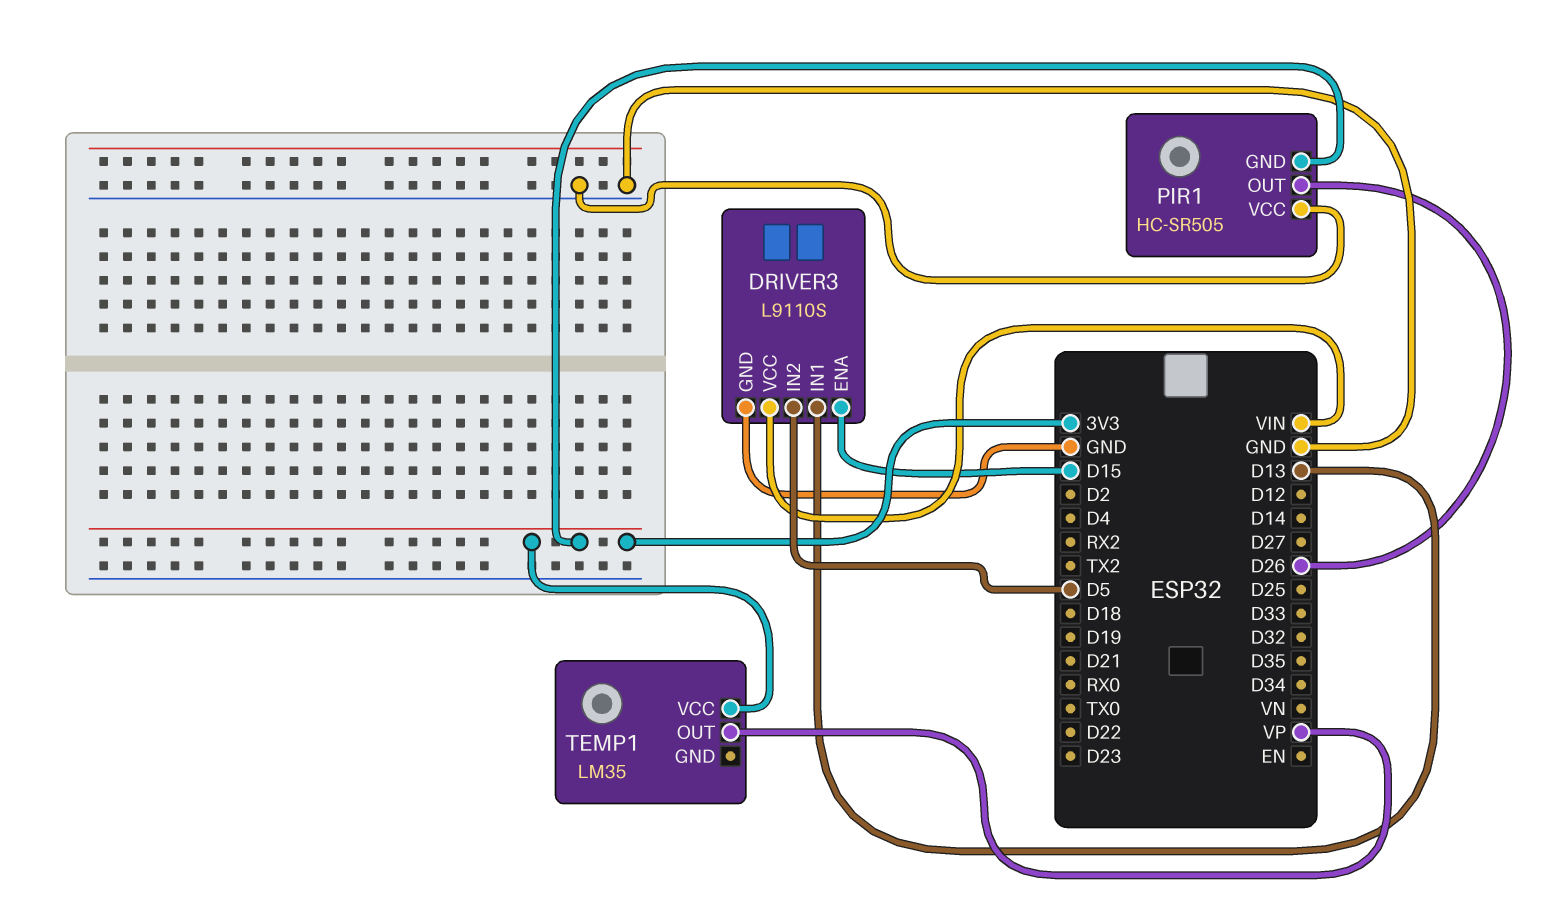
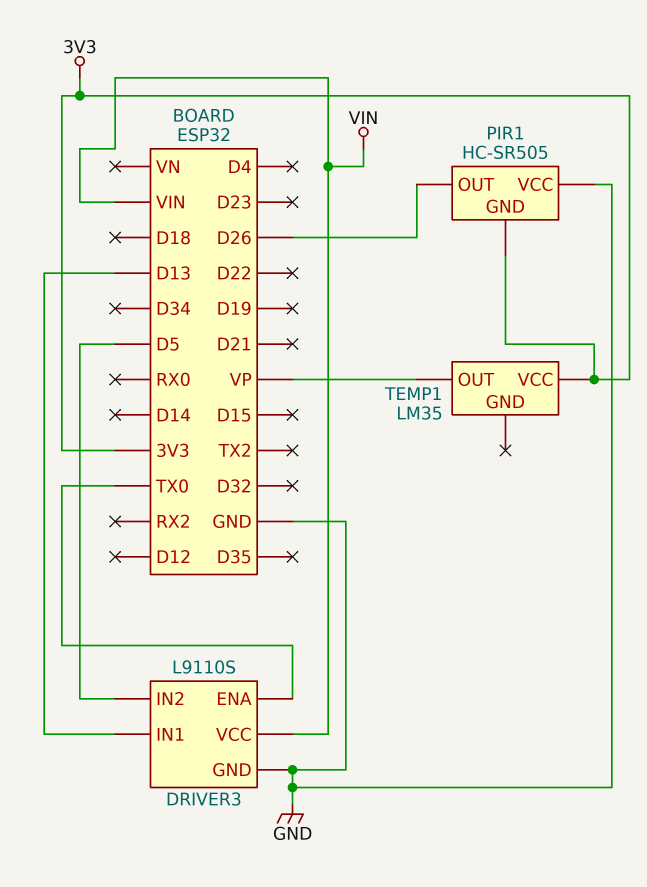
DRIVER3 pin ENA: D15 -> TX0

